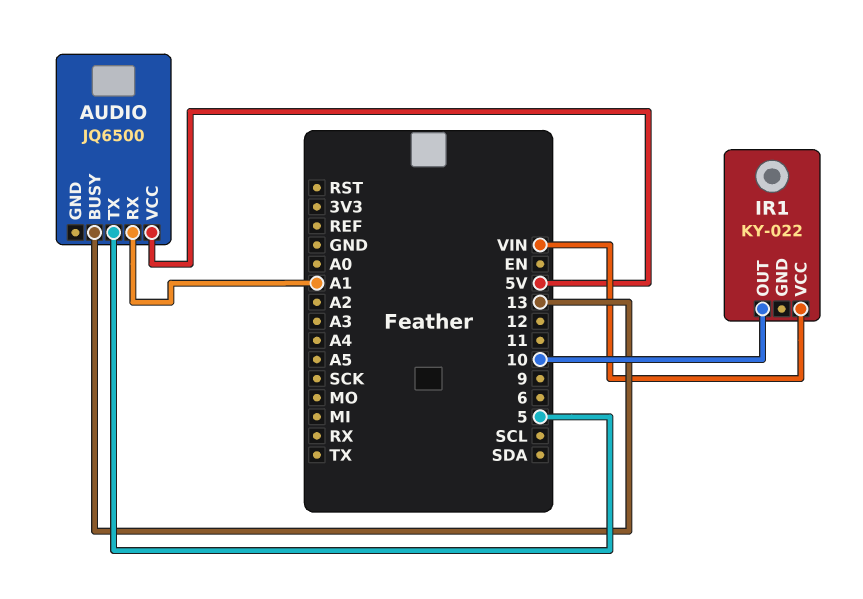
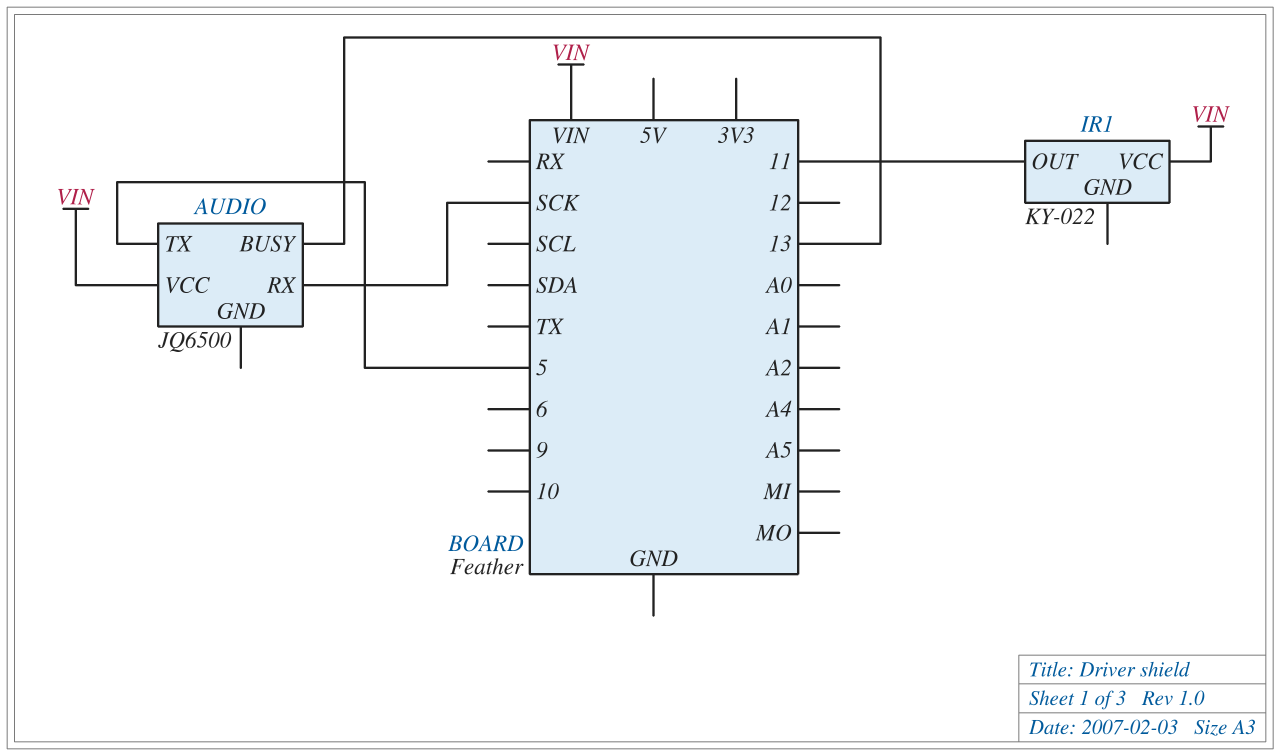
AUDIO pin RX: A1 -> SCK
AUDIO pin VCC: 5V -> VIN
IR1 pin OUT: 10 -> 11

